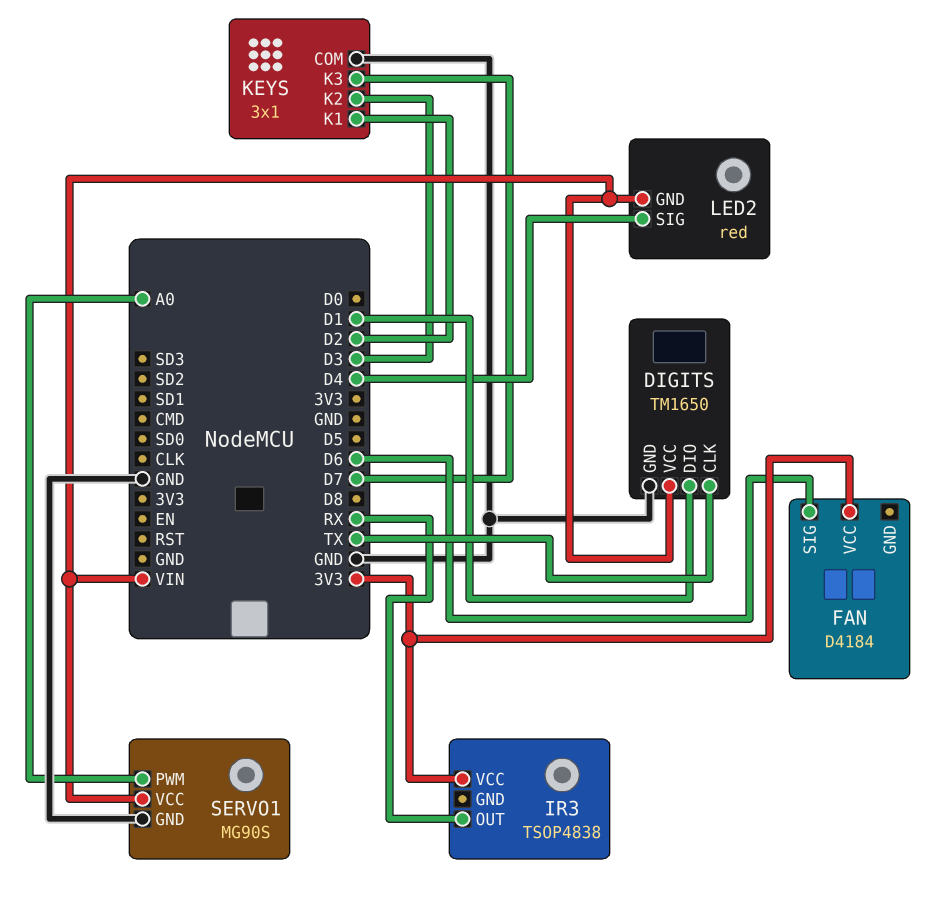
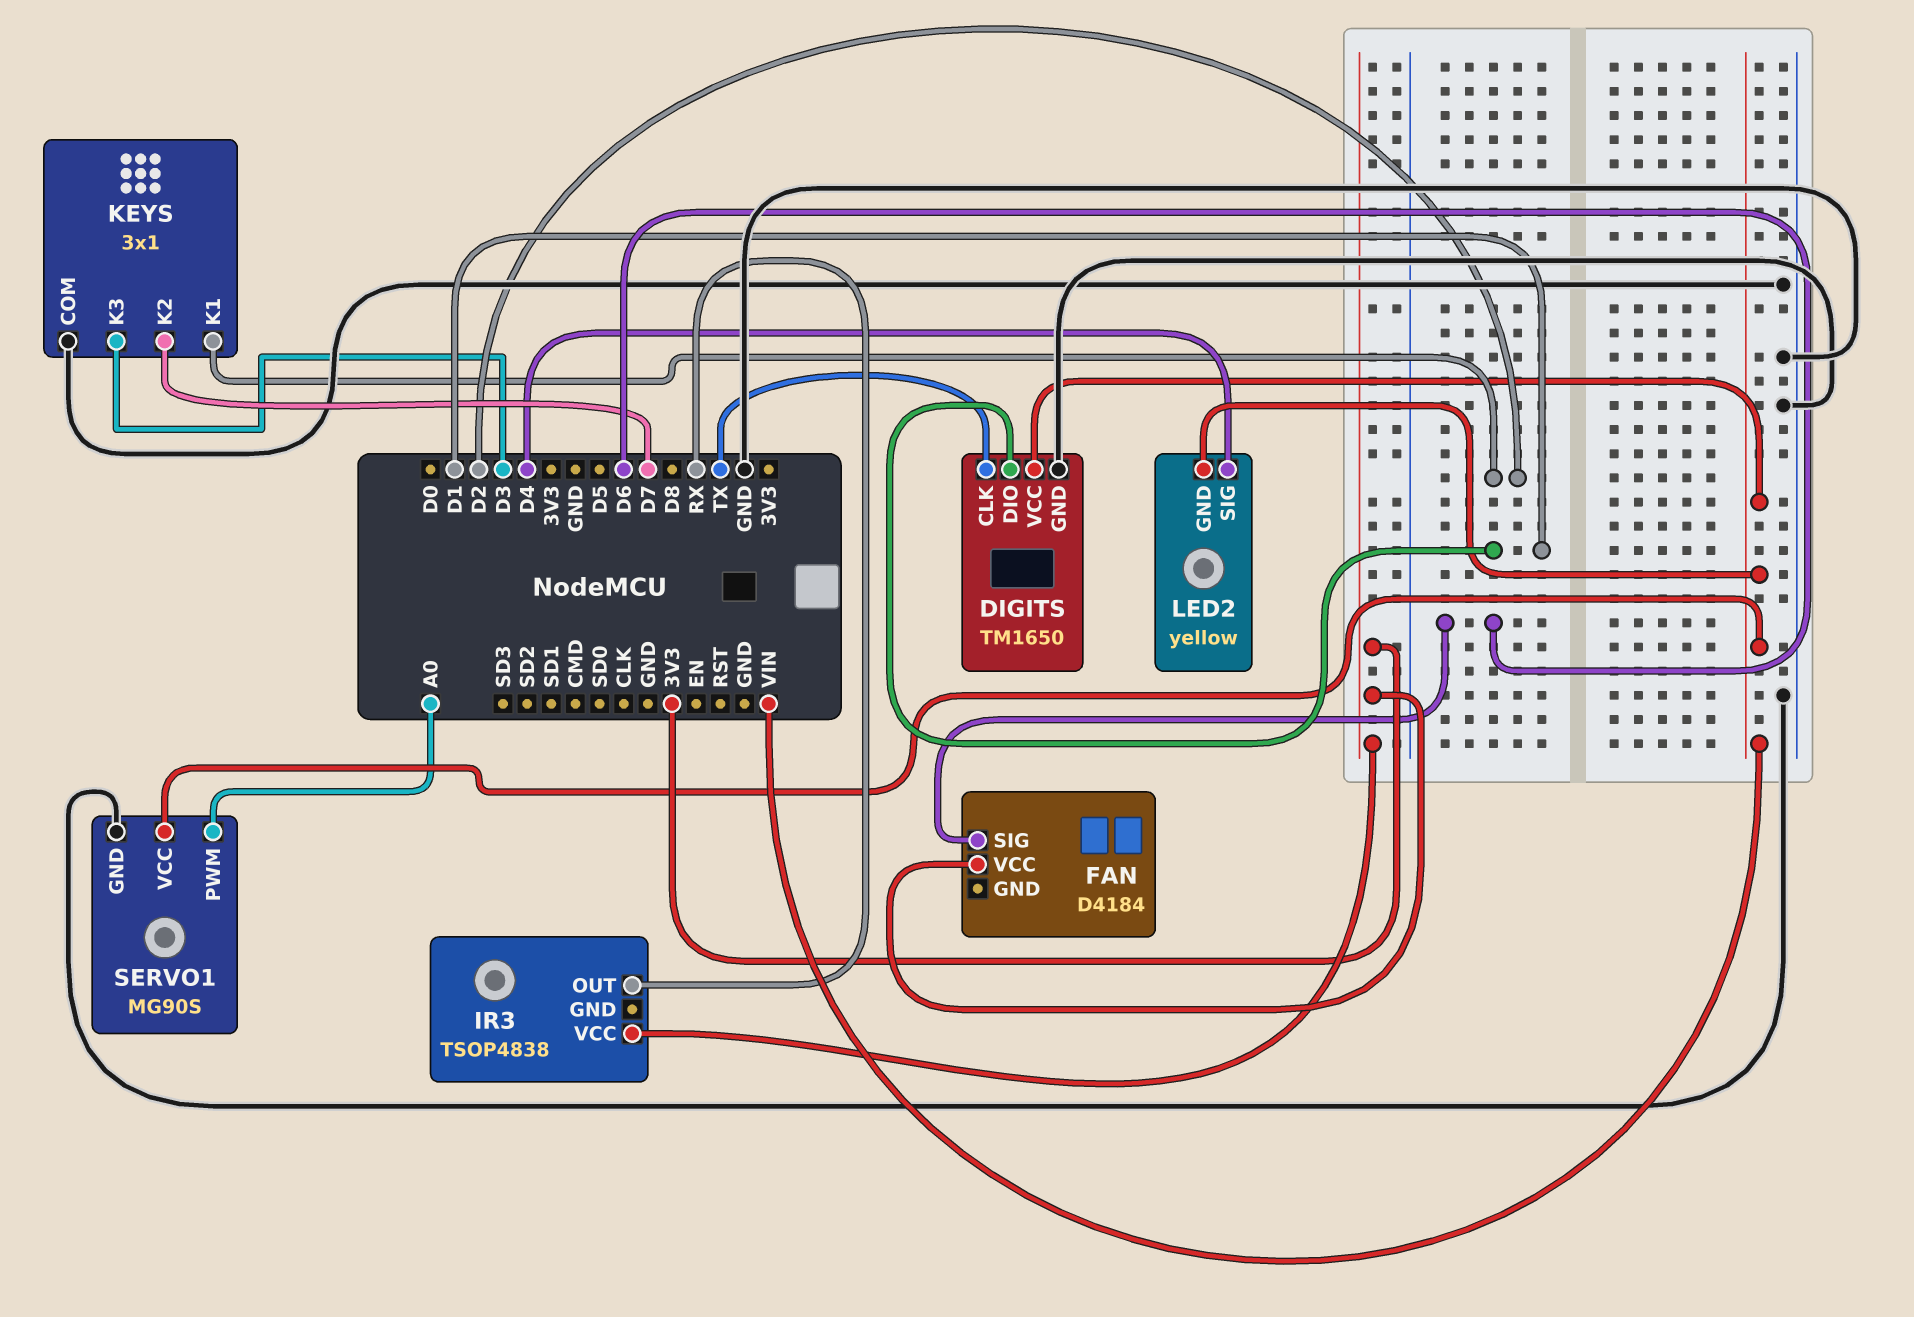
KEYS pin K2: D3 -> D7
KEYS pin K3: D7 -> D3
LED2: red -> yellow

